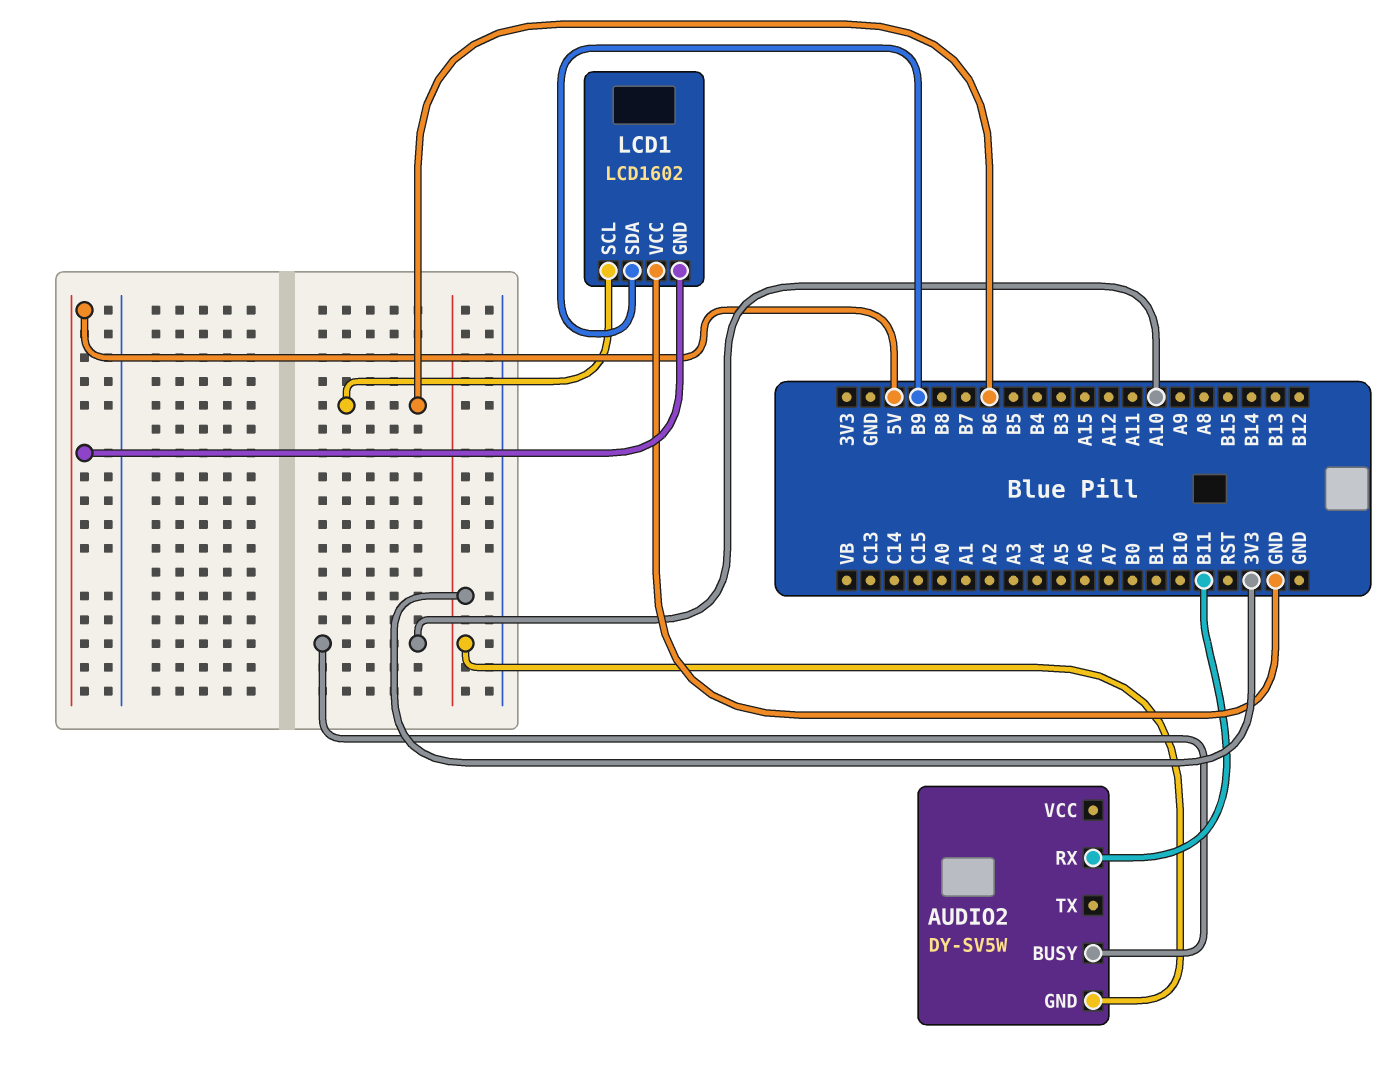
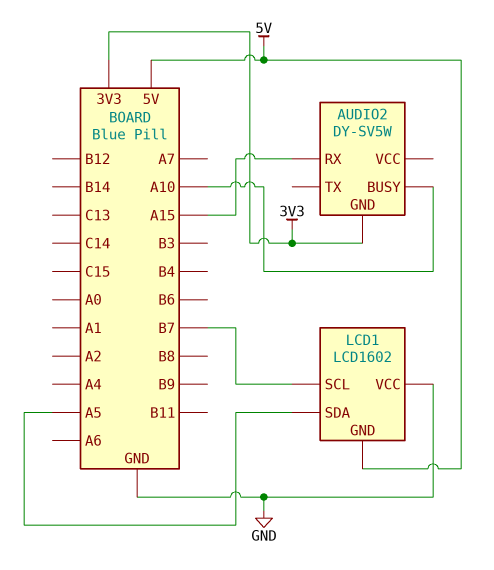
AUDIO2 pin RX: B11 -> A15
LCD1 pin SCL: B6 -> B7
LCD1 pin SDA: B9 -> A5

